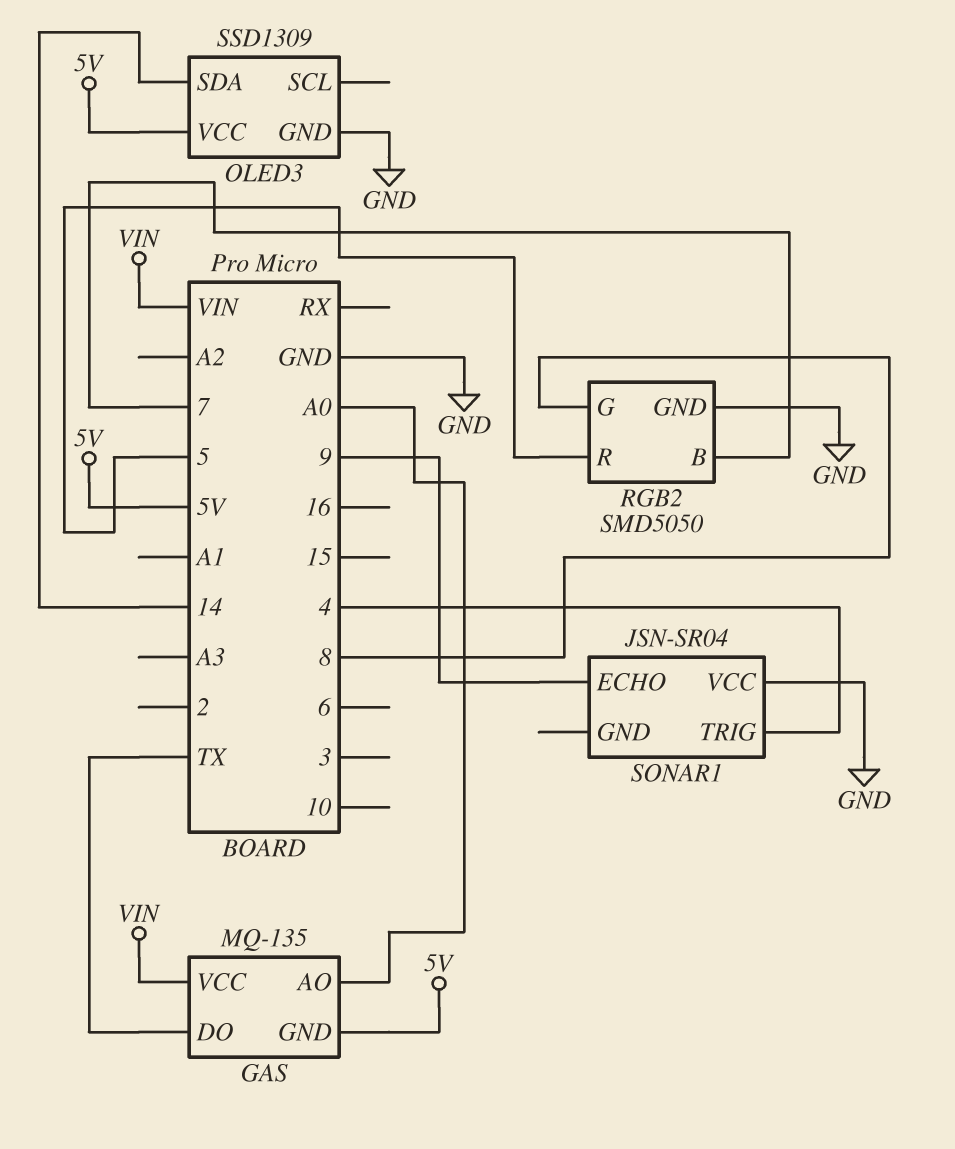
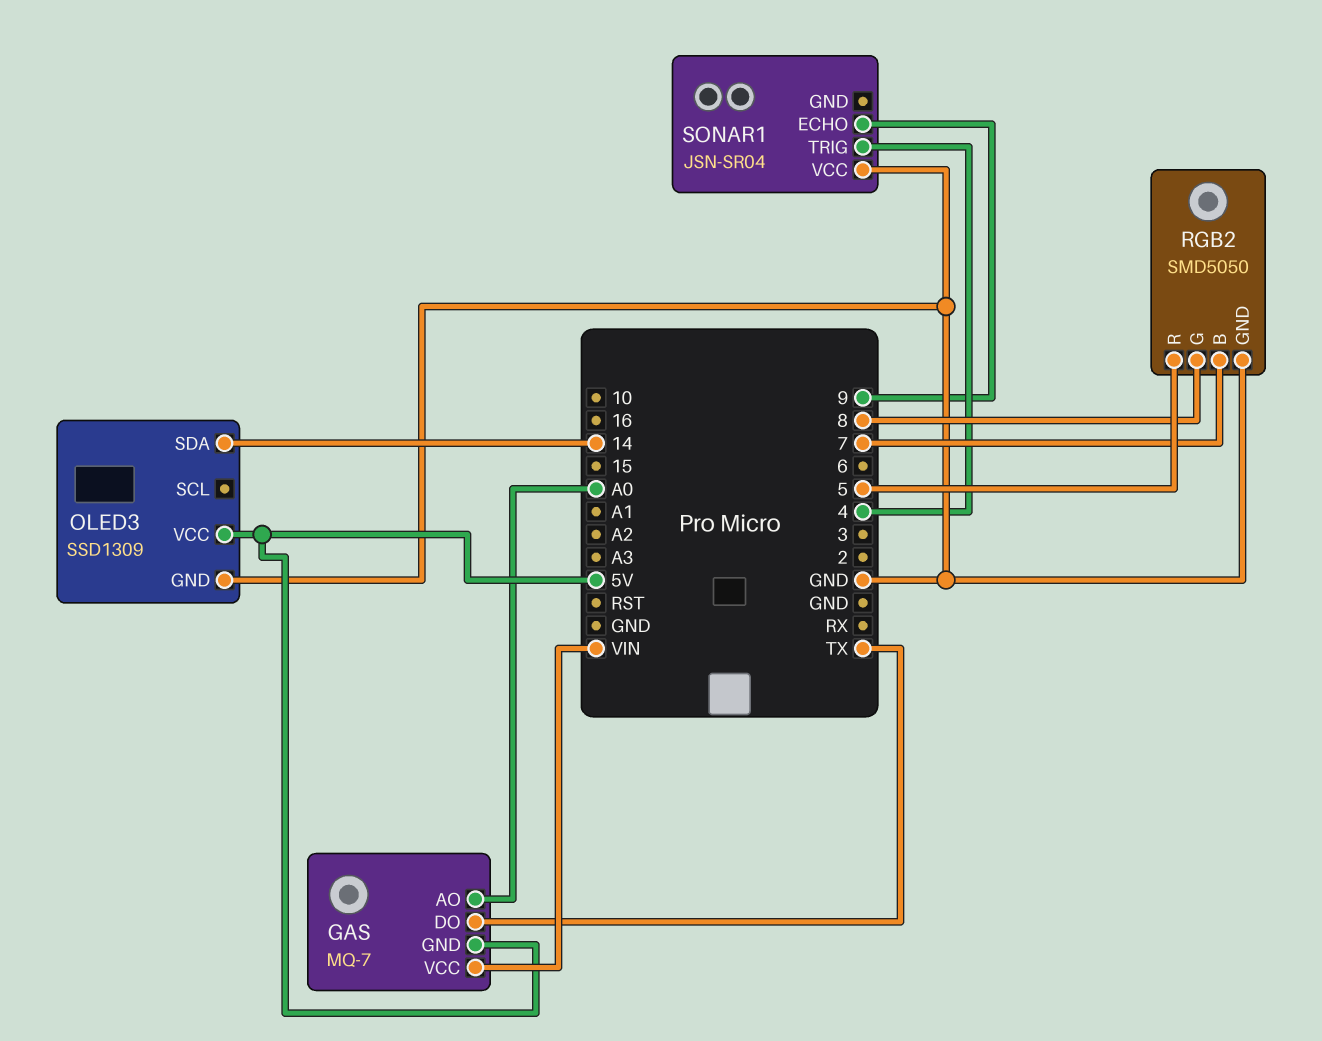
GAS: MQ-135 -> MQ-7

